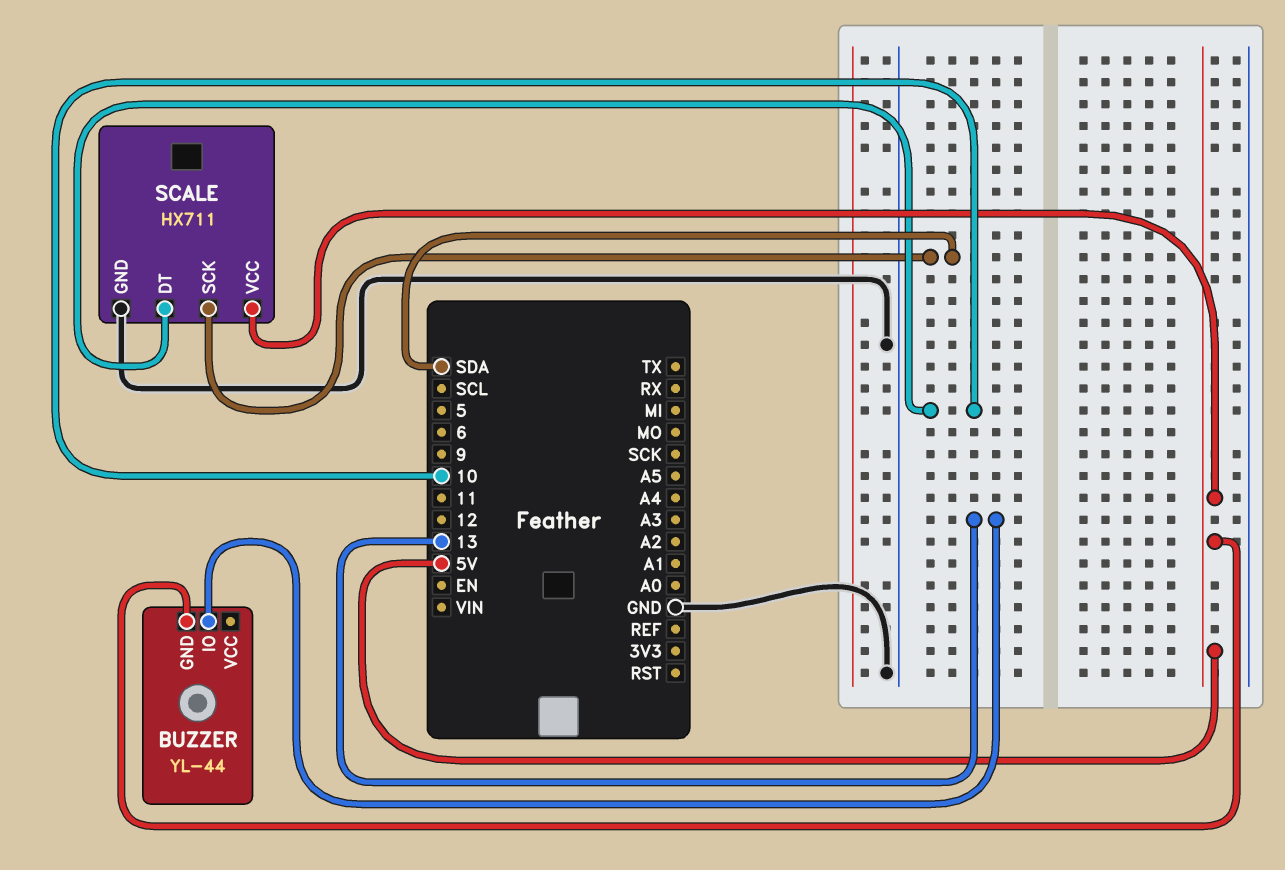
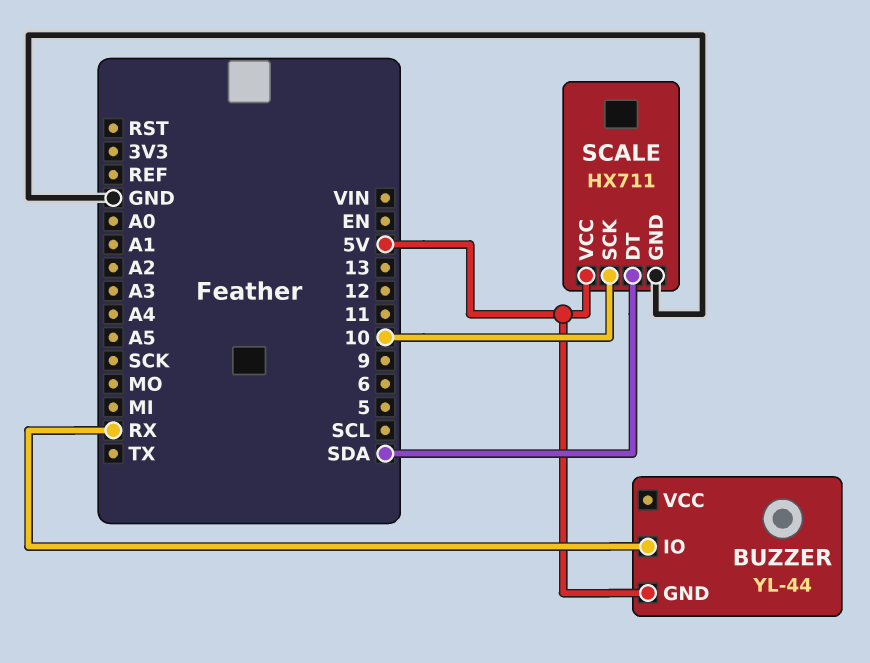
BUZZER pin IO: 13 -> RX
SCALE pin DT: 10 -> SDA
SCALE pin SCK: SDA -> 10

